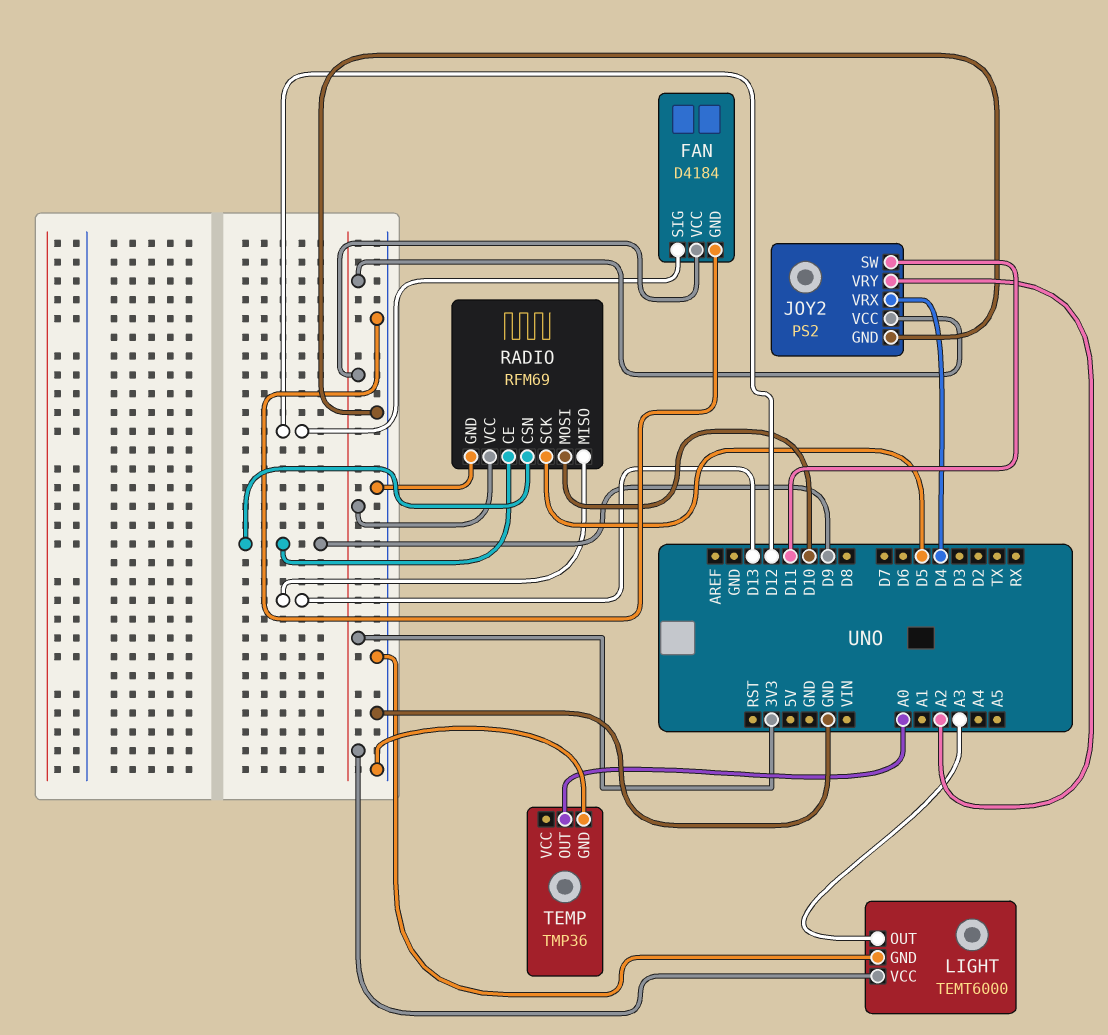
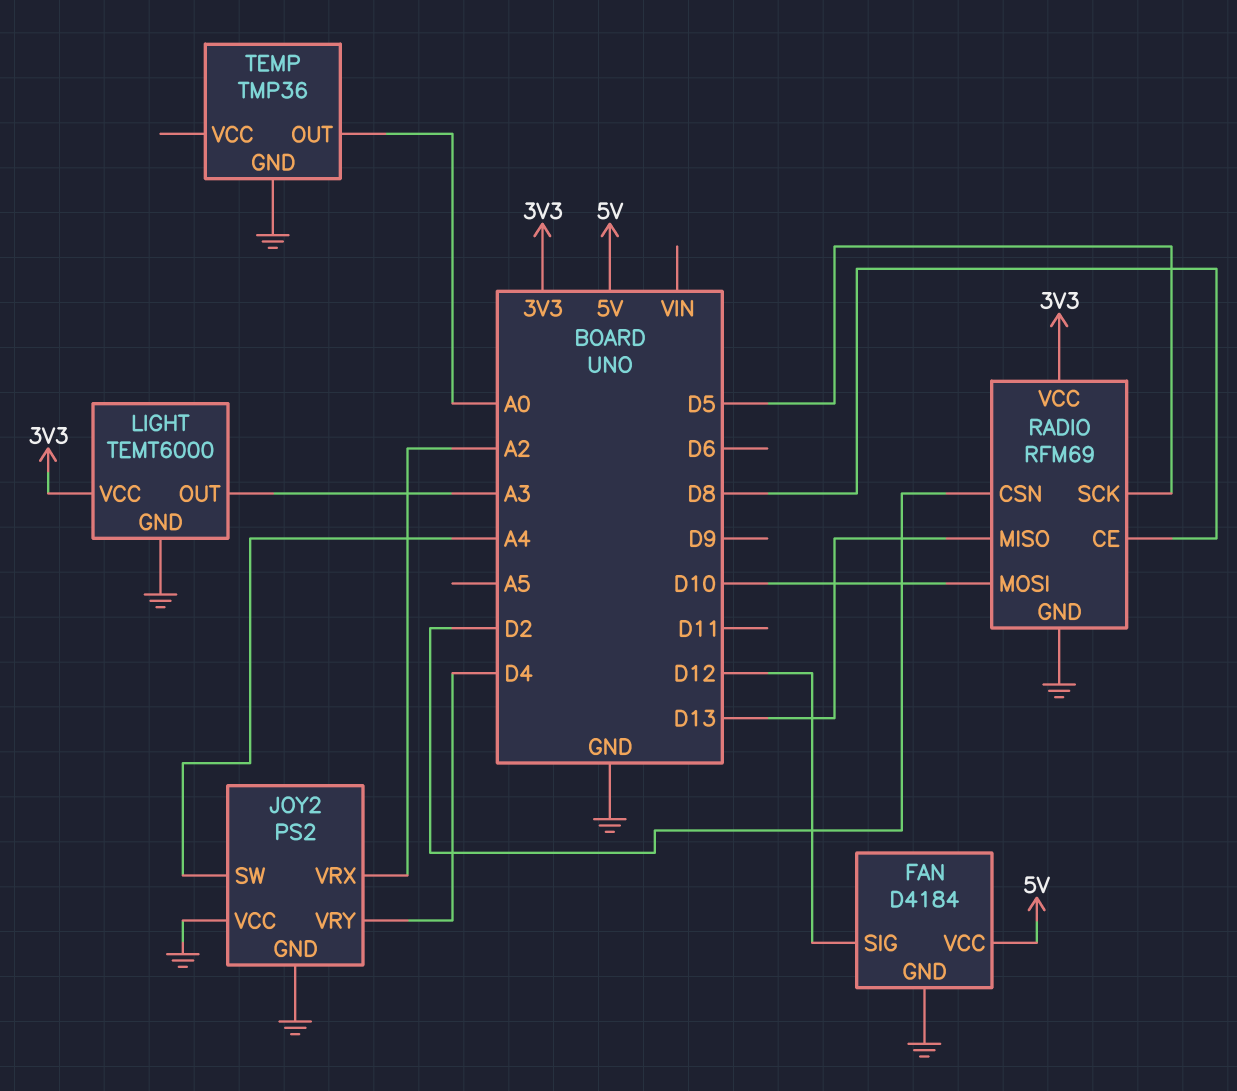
FAN pin VCC: 3V3 -> 5V
JOY2 pin SW: D11 -> A4
JOY2 pin VCC: 3V3 -> GND
JOY2 pin VRX: D4 -> A2
JOY2 pin VRY: A2 -> D4
RADIO pin CE: D9 -> D8
RADIO pin CSN: D9 -> D2

